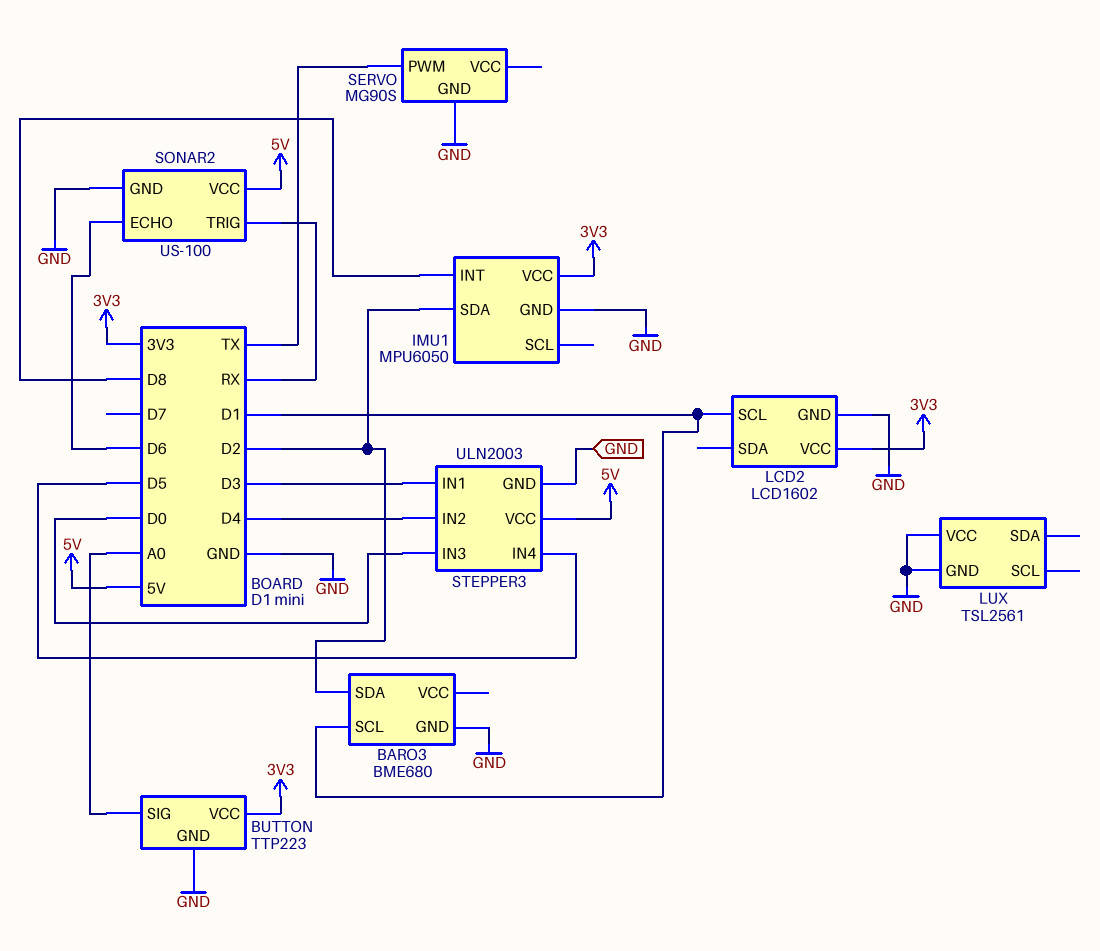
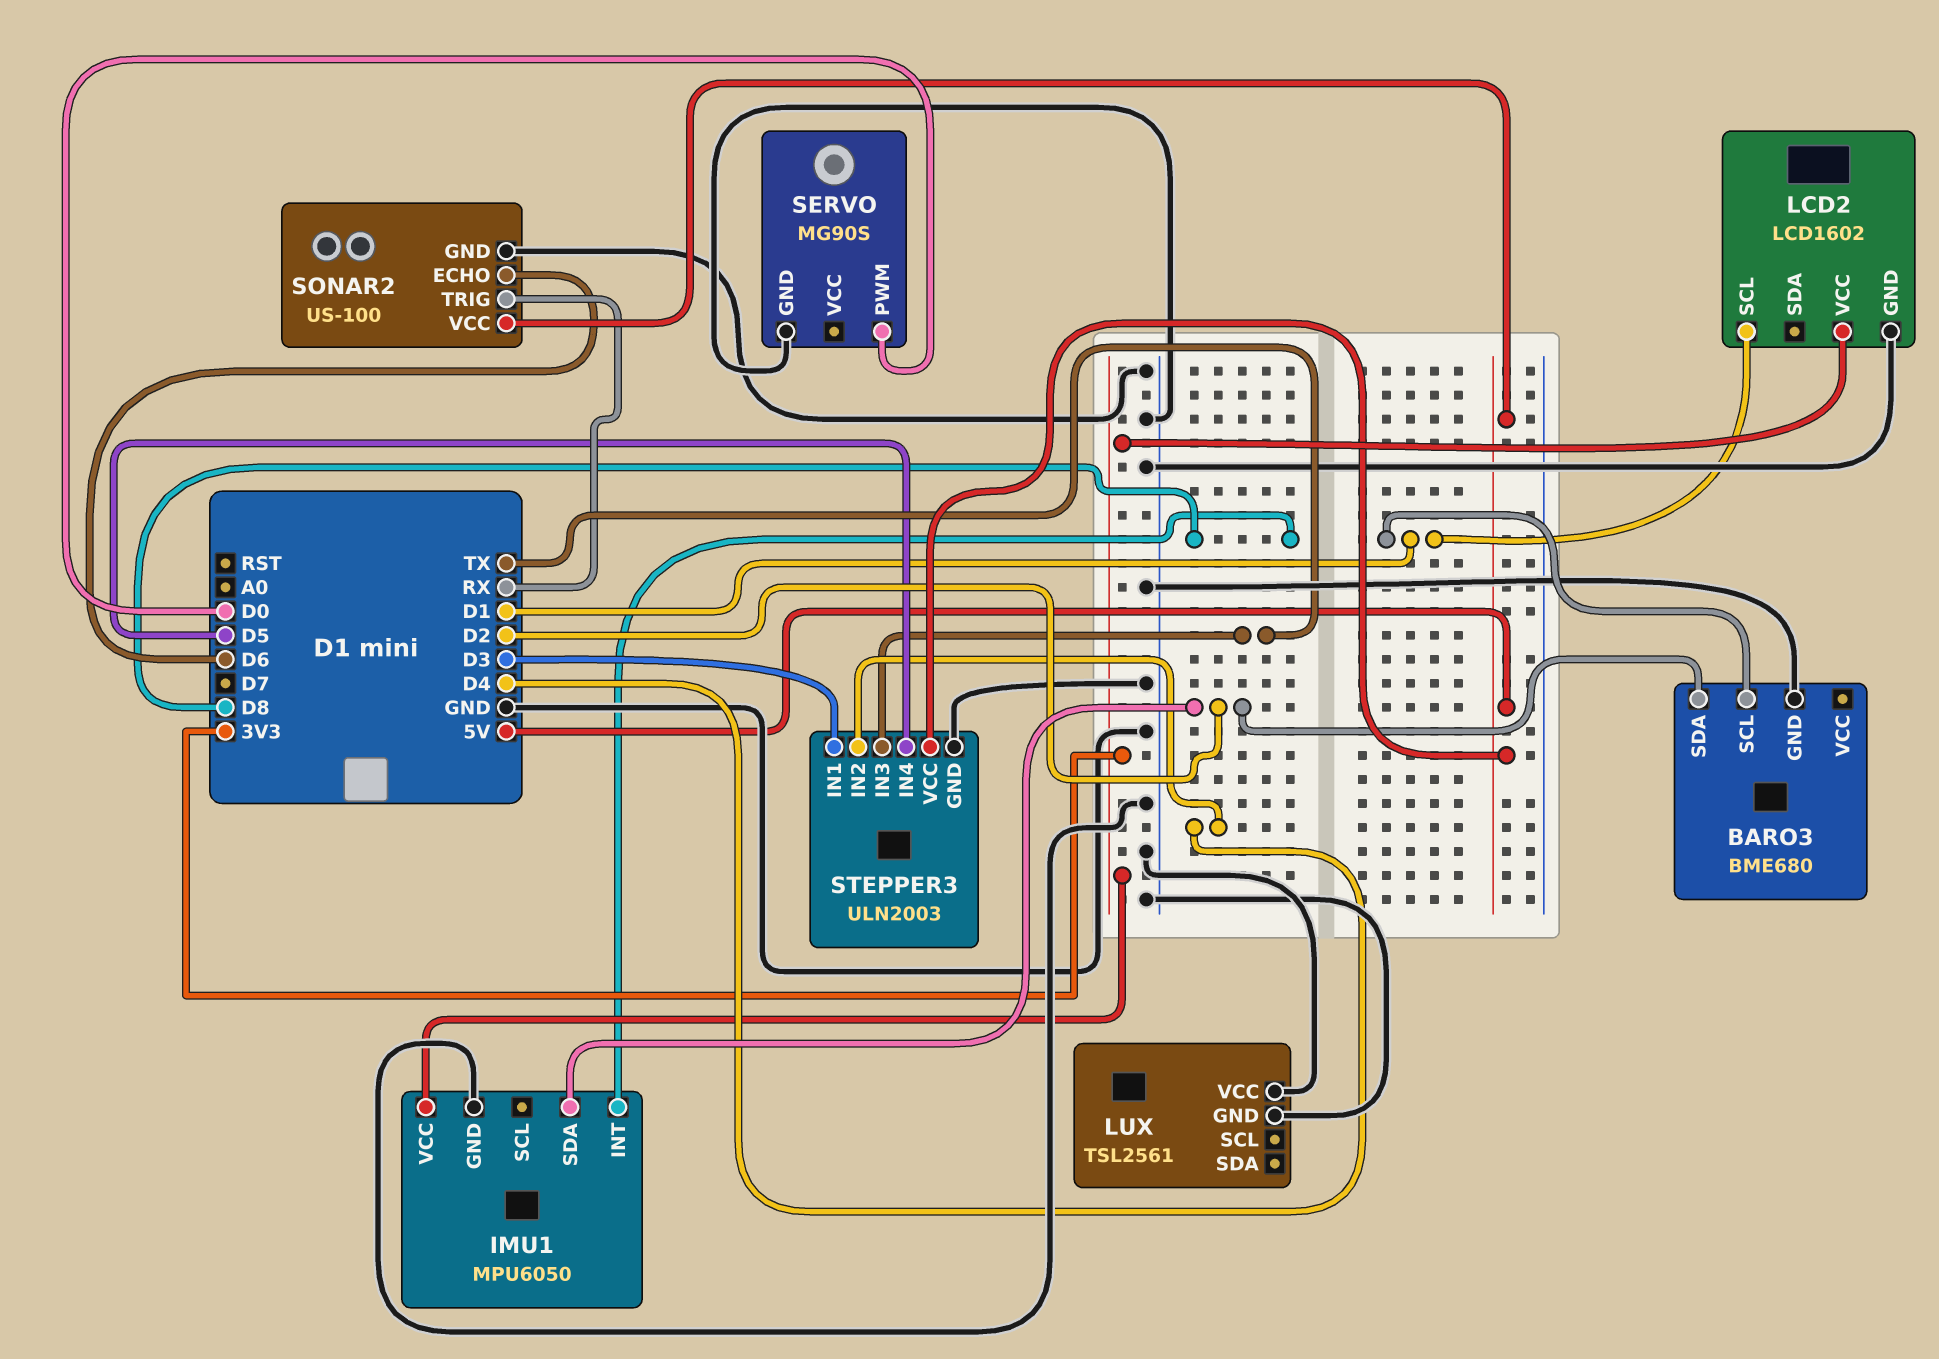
BUTTON: TTP223 -> none
BUTTON pin GND: GND -> none
BUTTON pin SIG: A0 -> none
BUTTON pin VCC: 3V3 -> none
SERVO pin PWM: TX -> D0
STEPPER3 pin IN3: D0 -> TX

